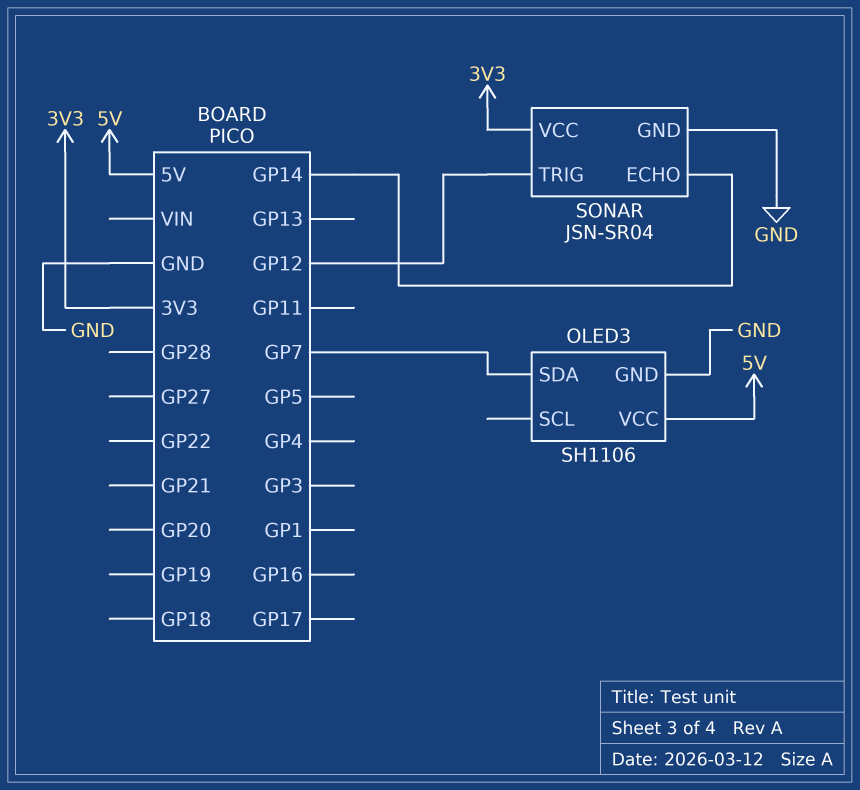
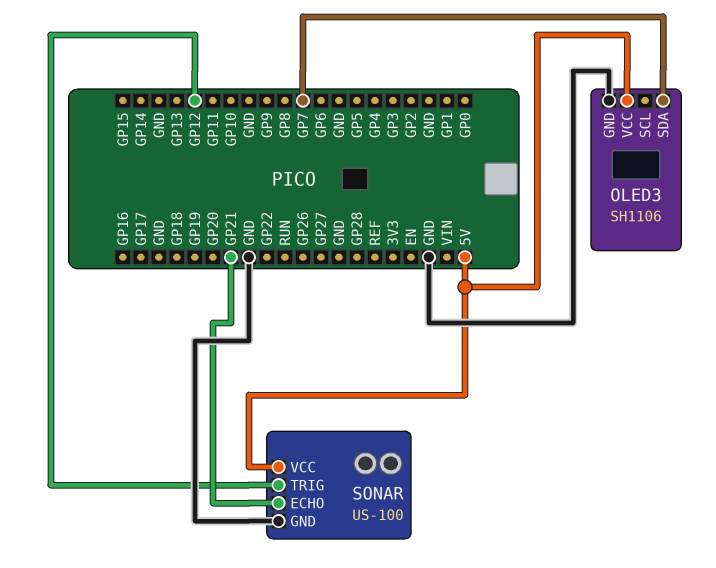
SONAR: JSN-SR04 -> US-100
SONAR pin ECHO: GP14 -> GP21
SONAR pin VCC: 3V3 -> 5V

